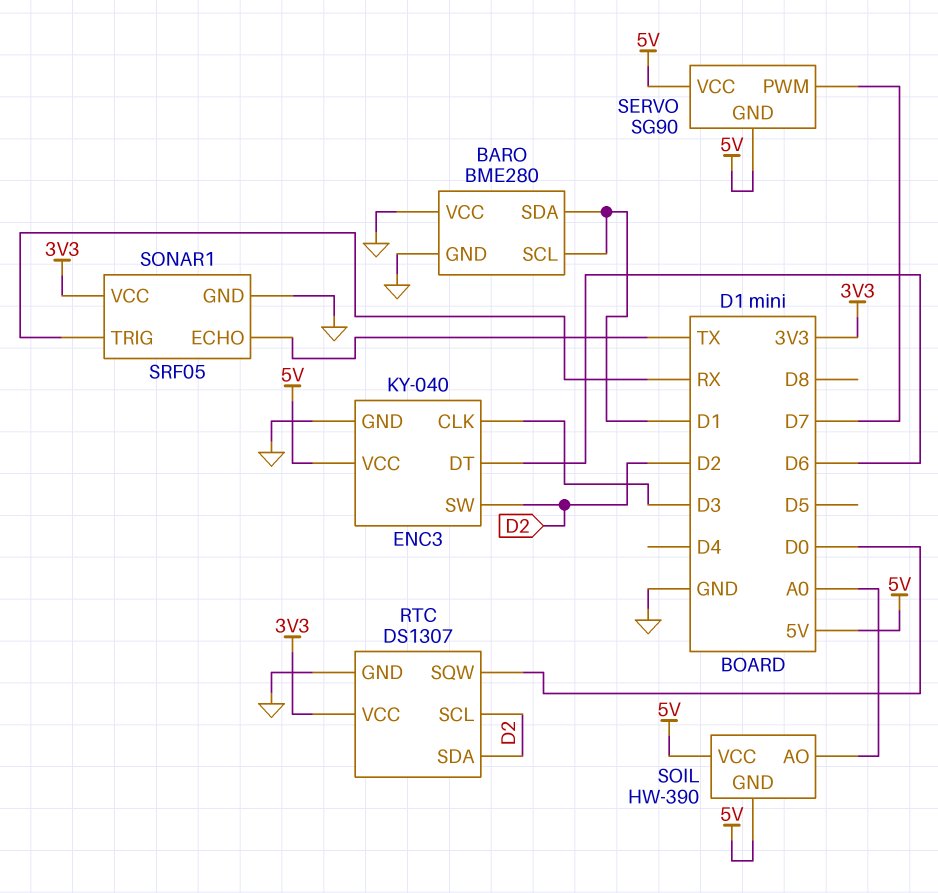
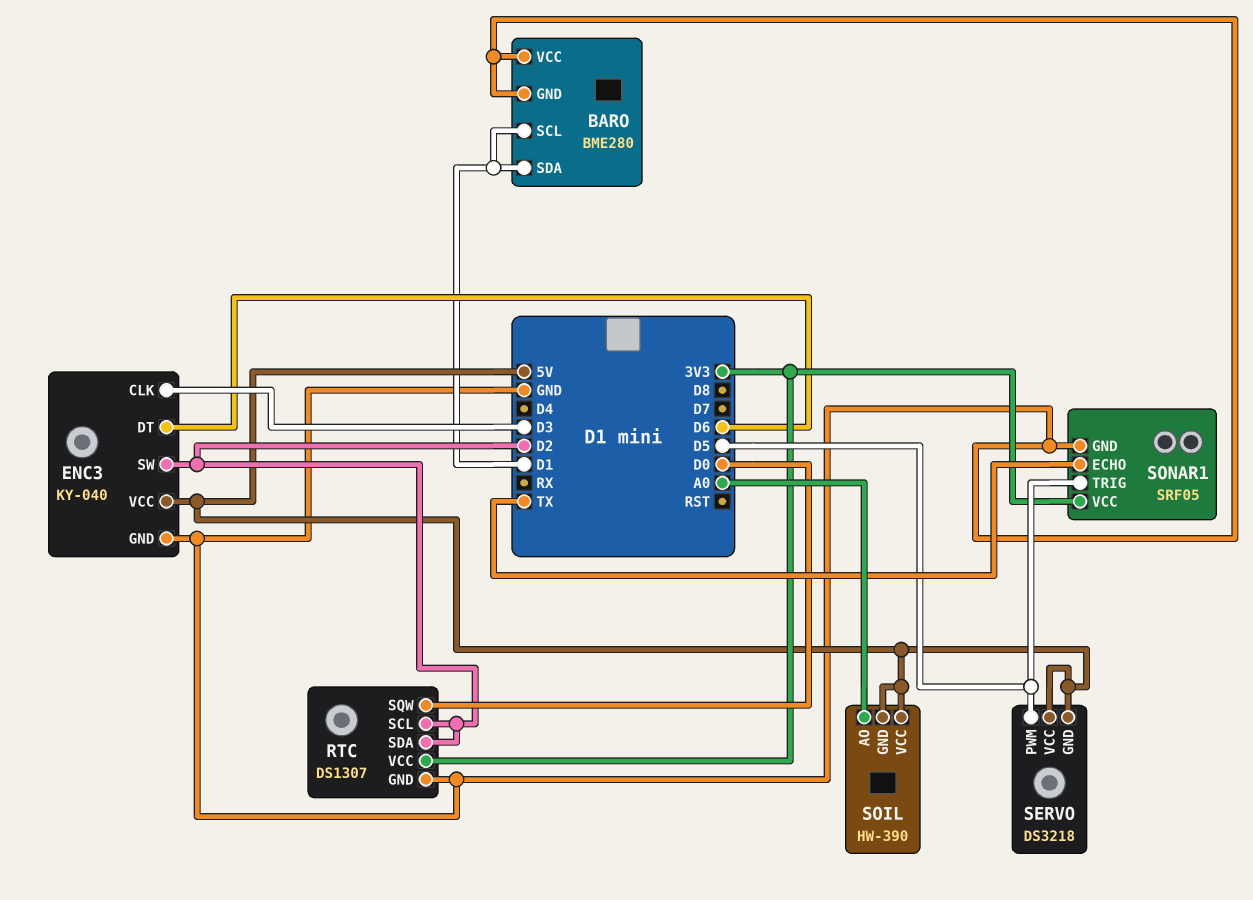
SERVO: SG90 -> DS3218
SERVO pin PWM: D7 -> D5
SONAR1 pin TRIG: RX -> D5

